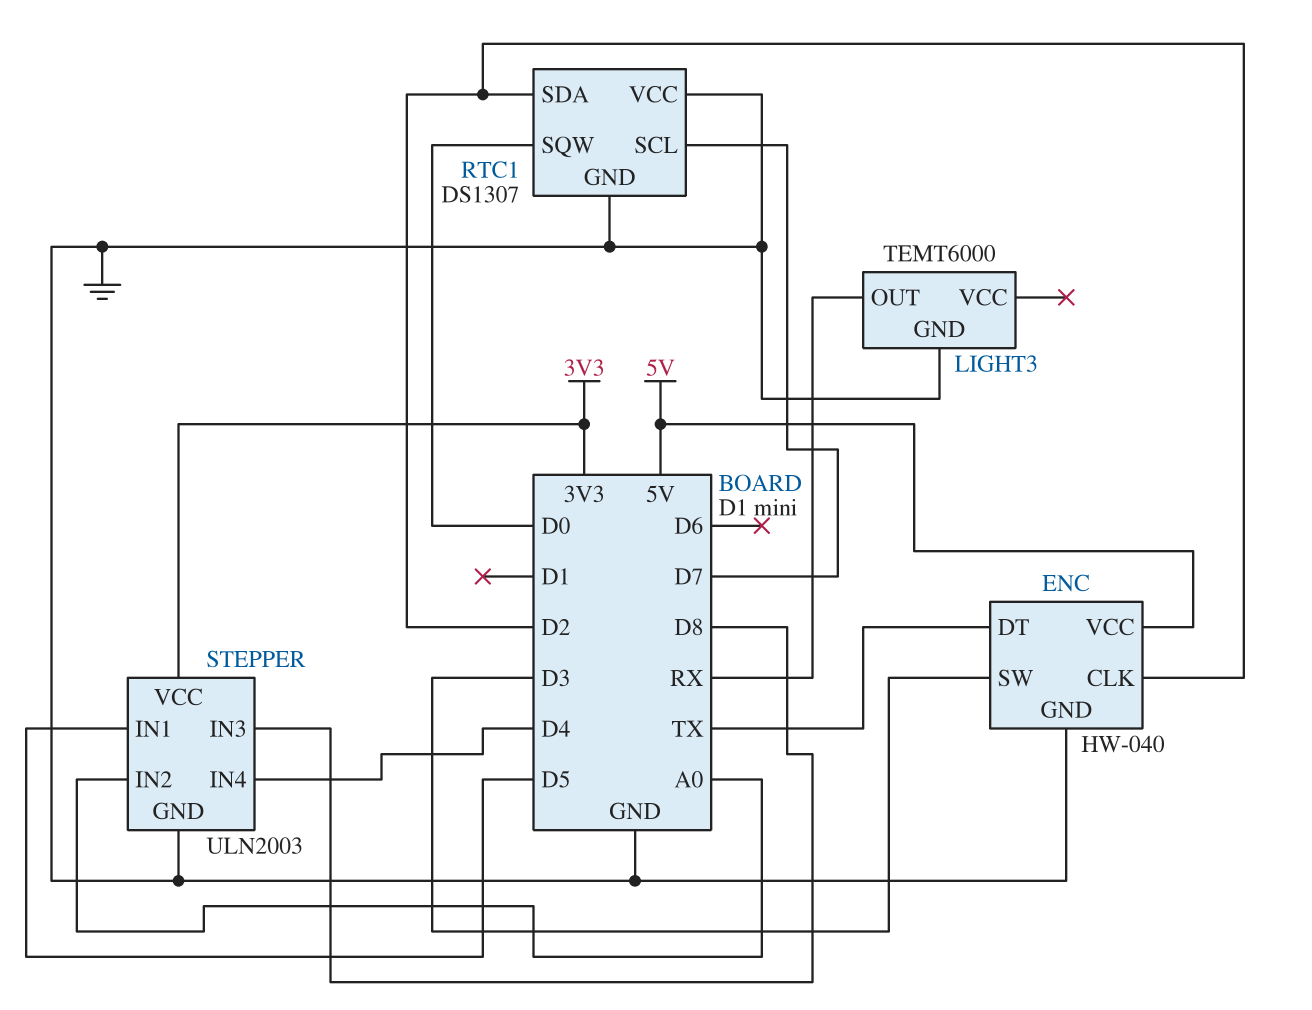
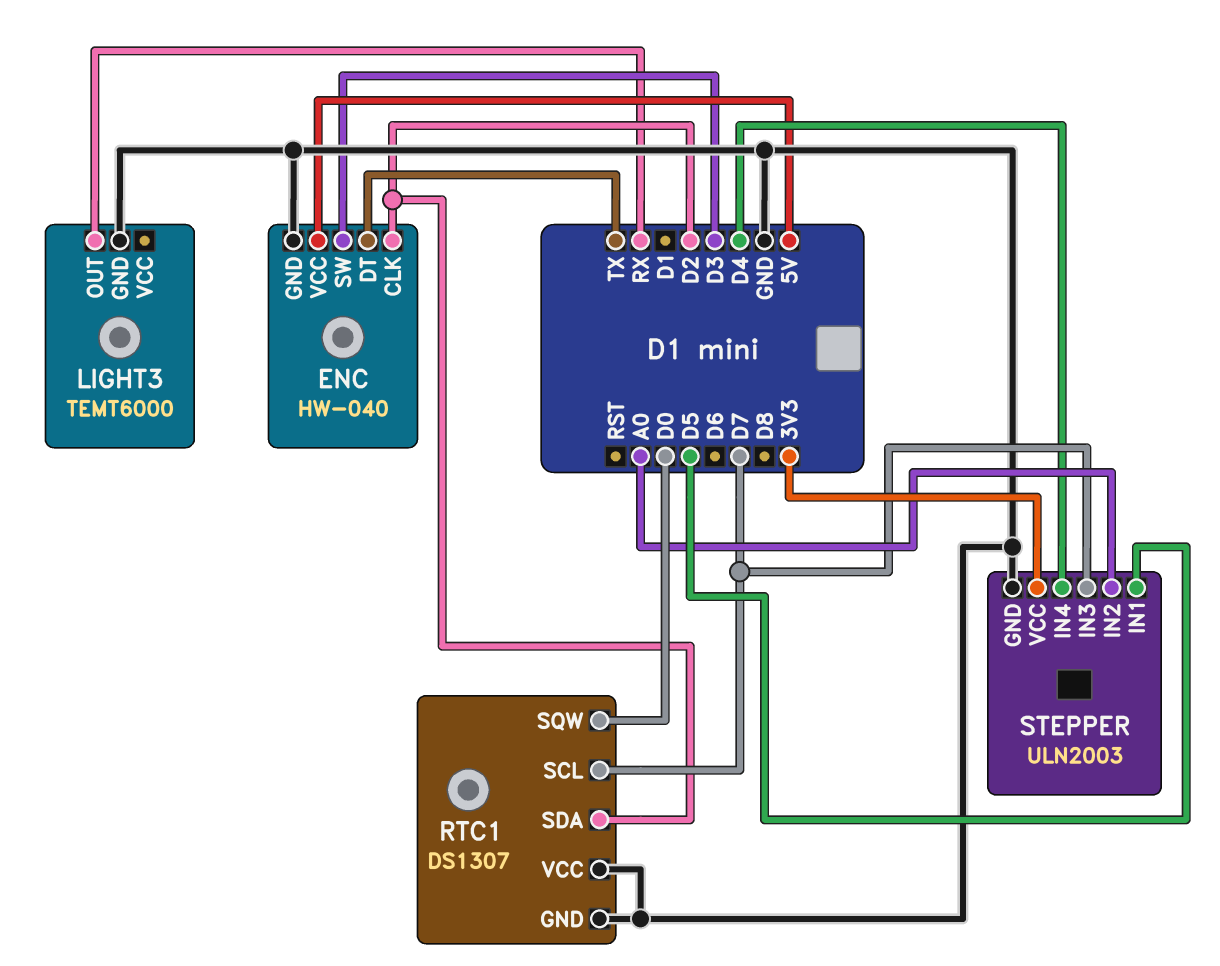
STEPPER pin IN3: D8 -> D7

